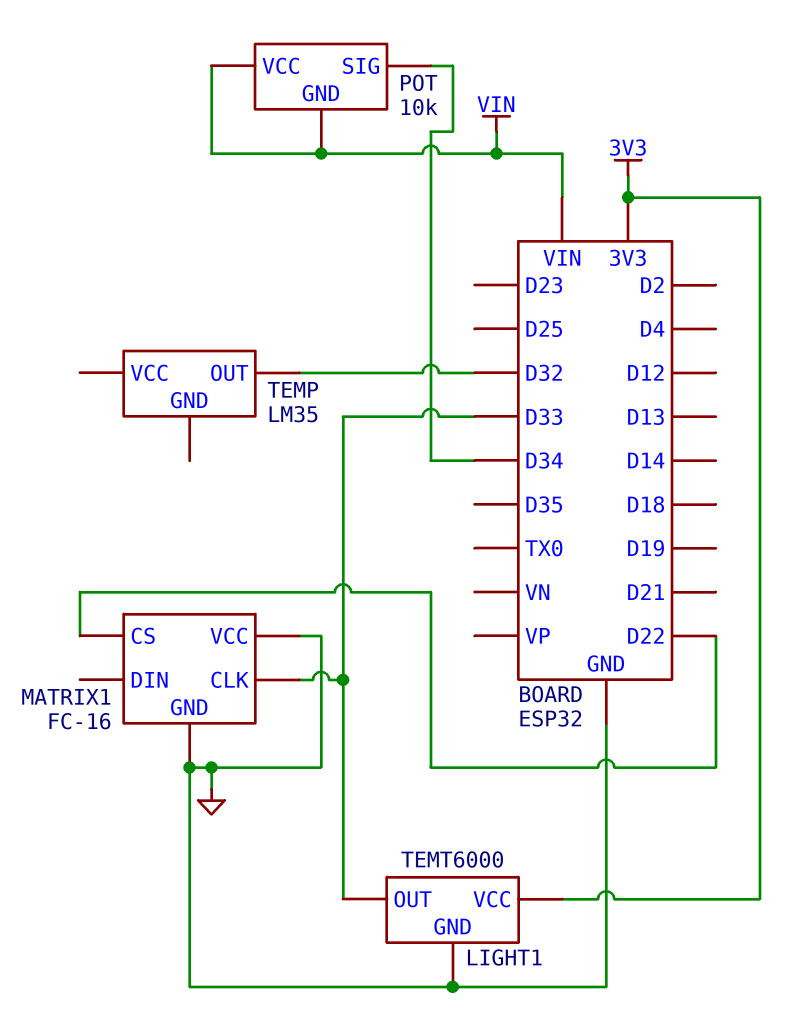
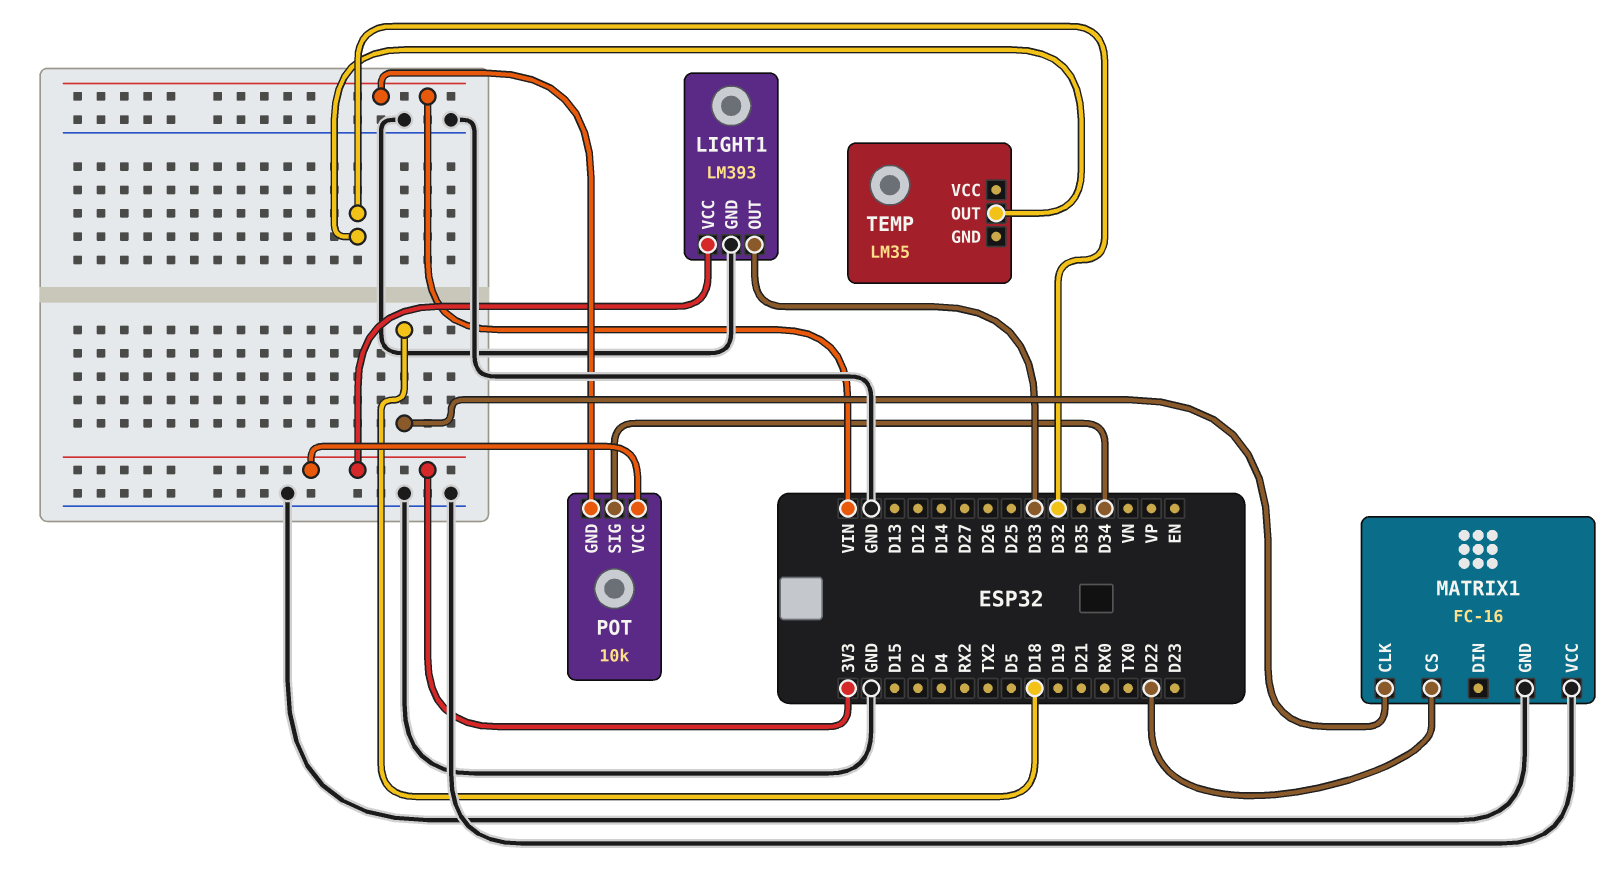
LIGHT1: TEMT6000 -> LM393
MATRIX1 pin CLK: D33 -> D18
POT pin VCC: VIN -> 3V3

